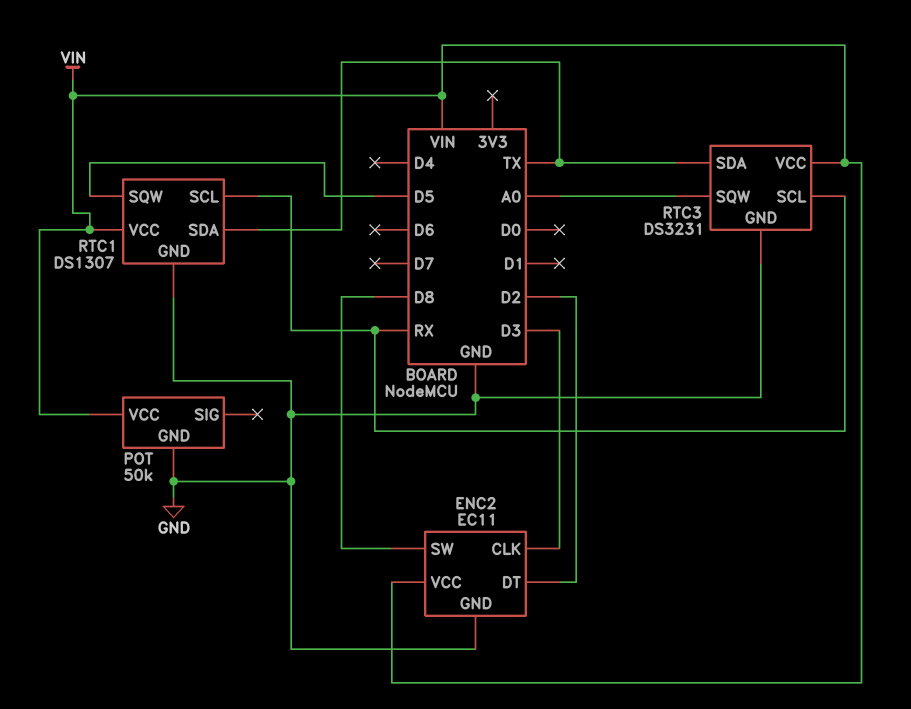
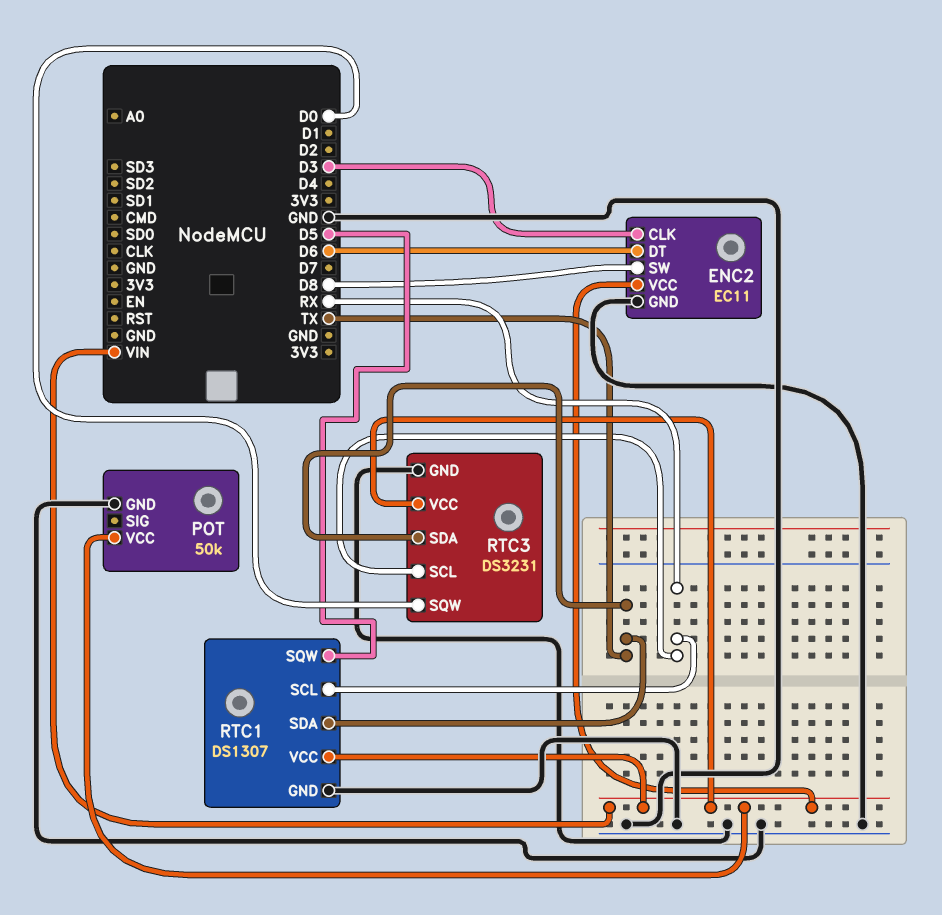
ENC2 pin DT: D2 -> D6
RTC3 pin SQW: A0 -> D0

